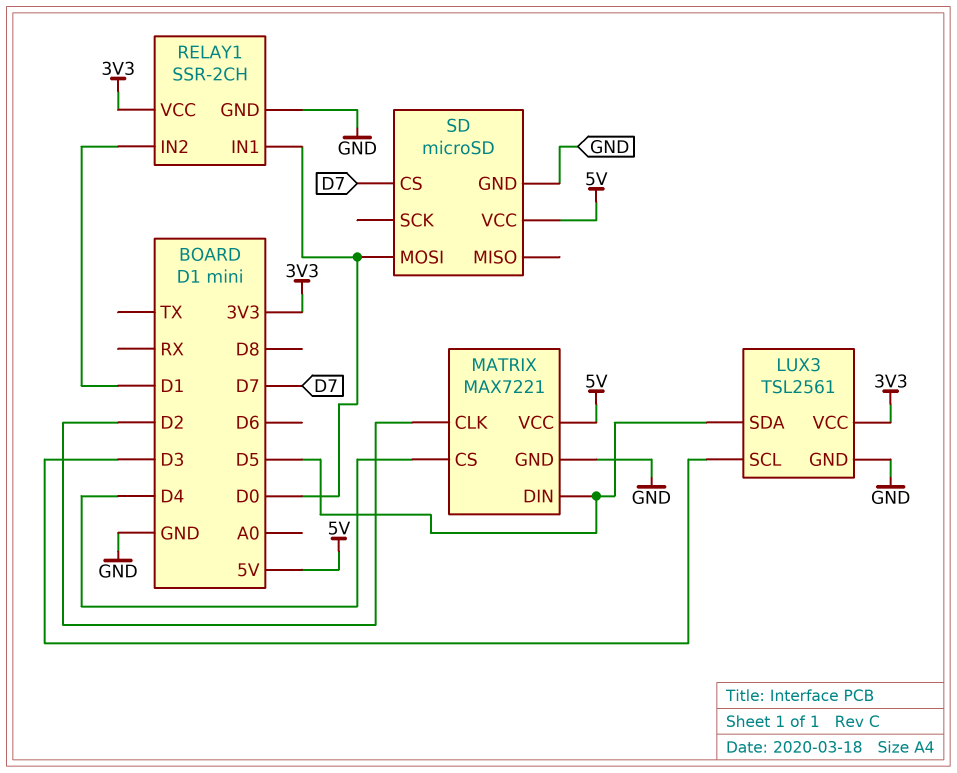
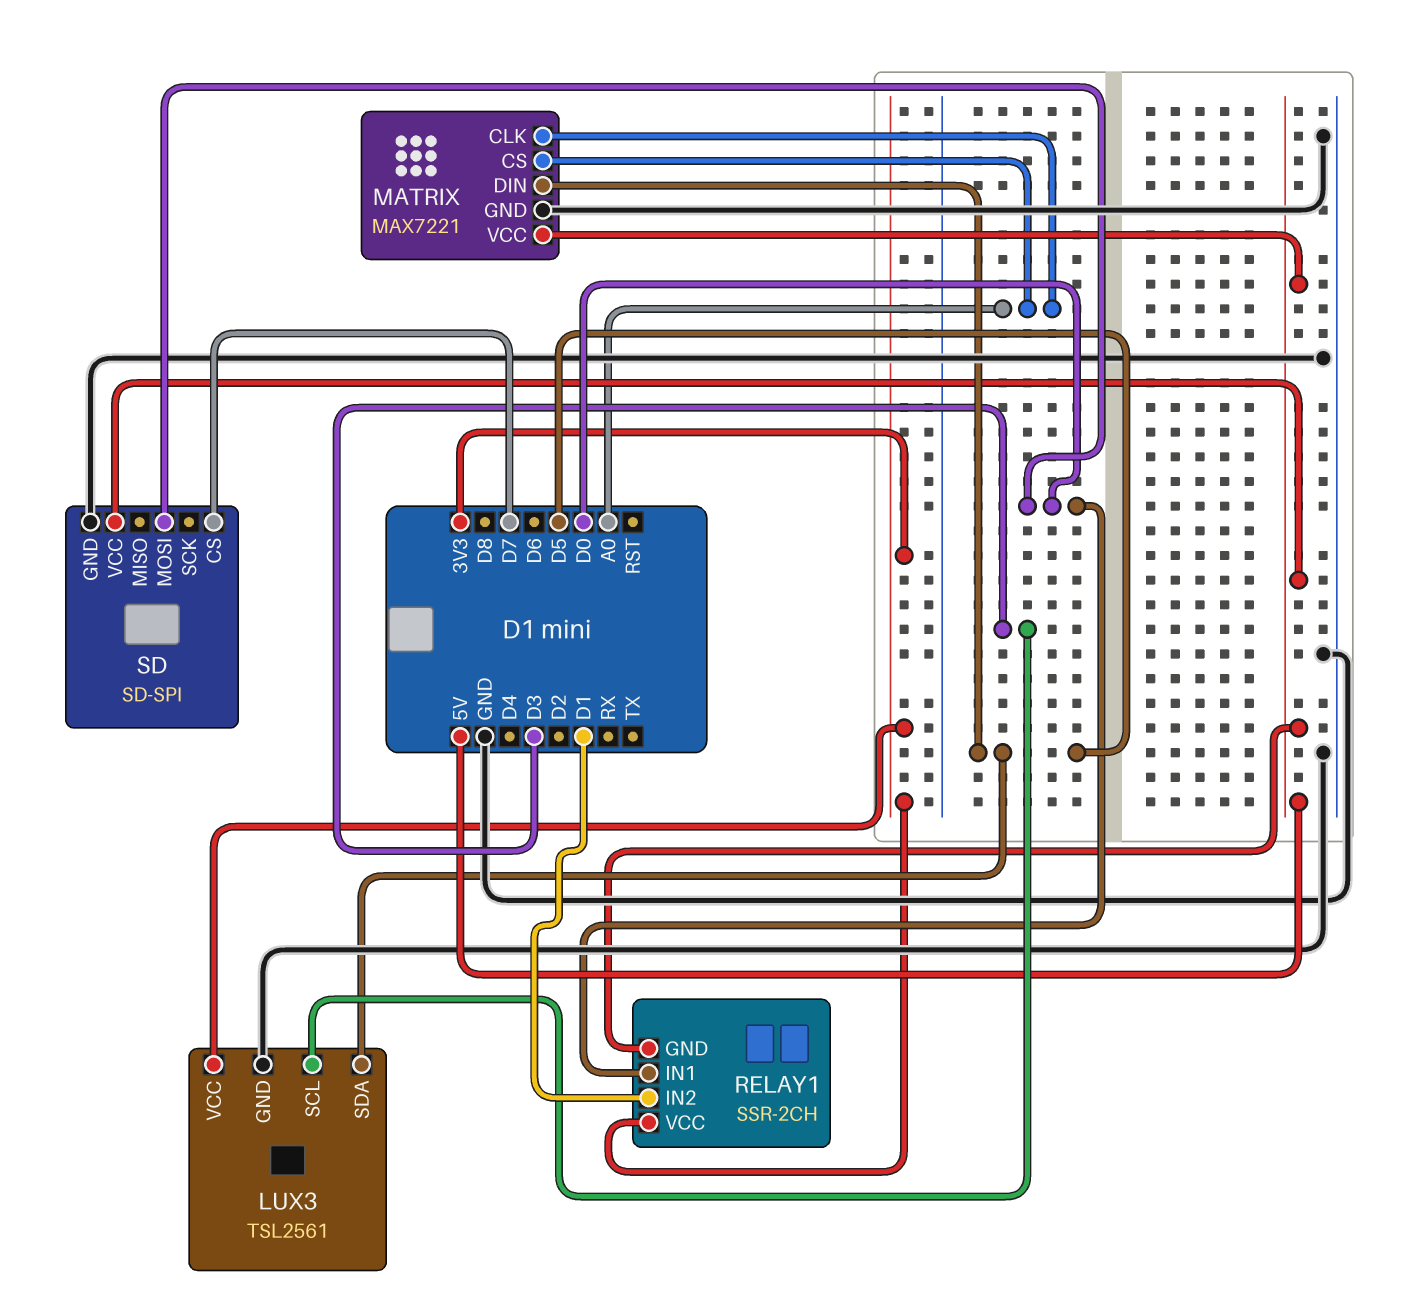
MATRIX pin CLK: D2 -> A0
MATRIX pin CS: D4 -> A0
RELAY1 pin GND: GND -> 5V
SD: microSD -> SD-SPI

